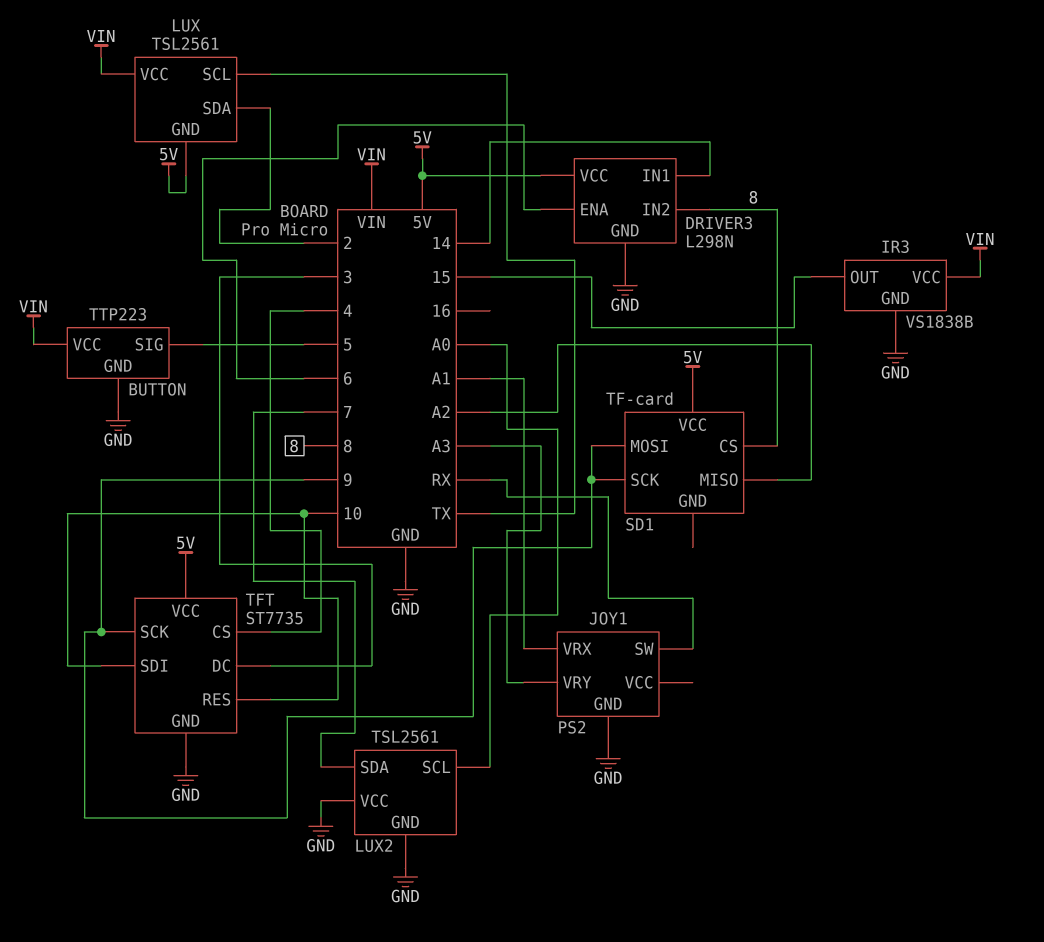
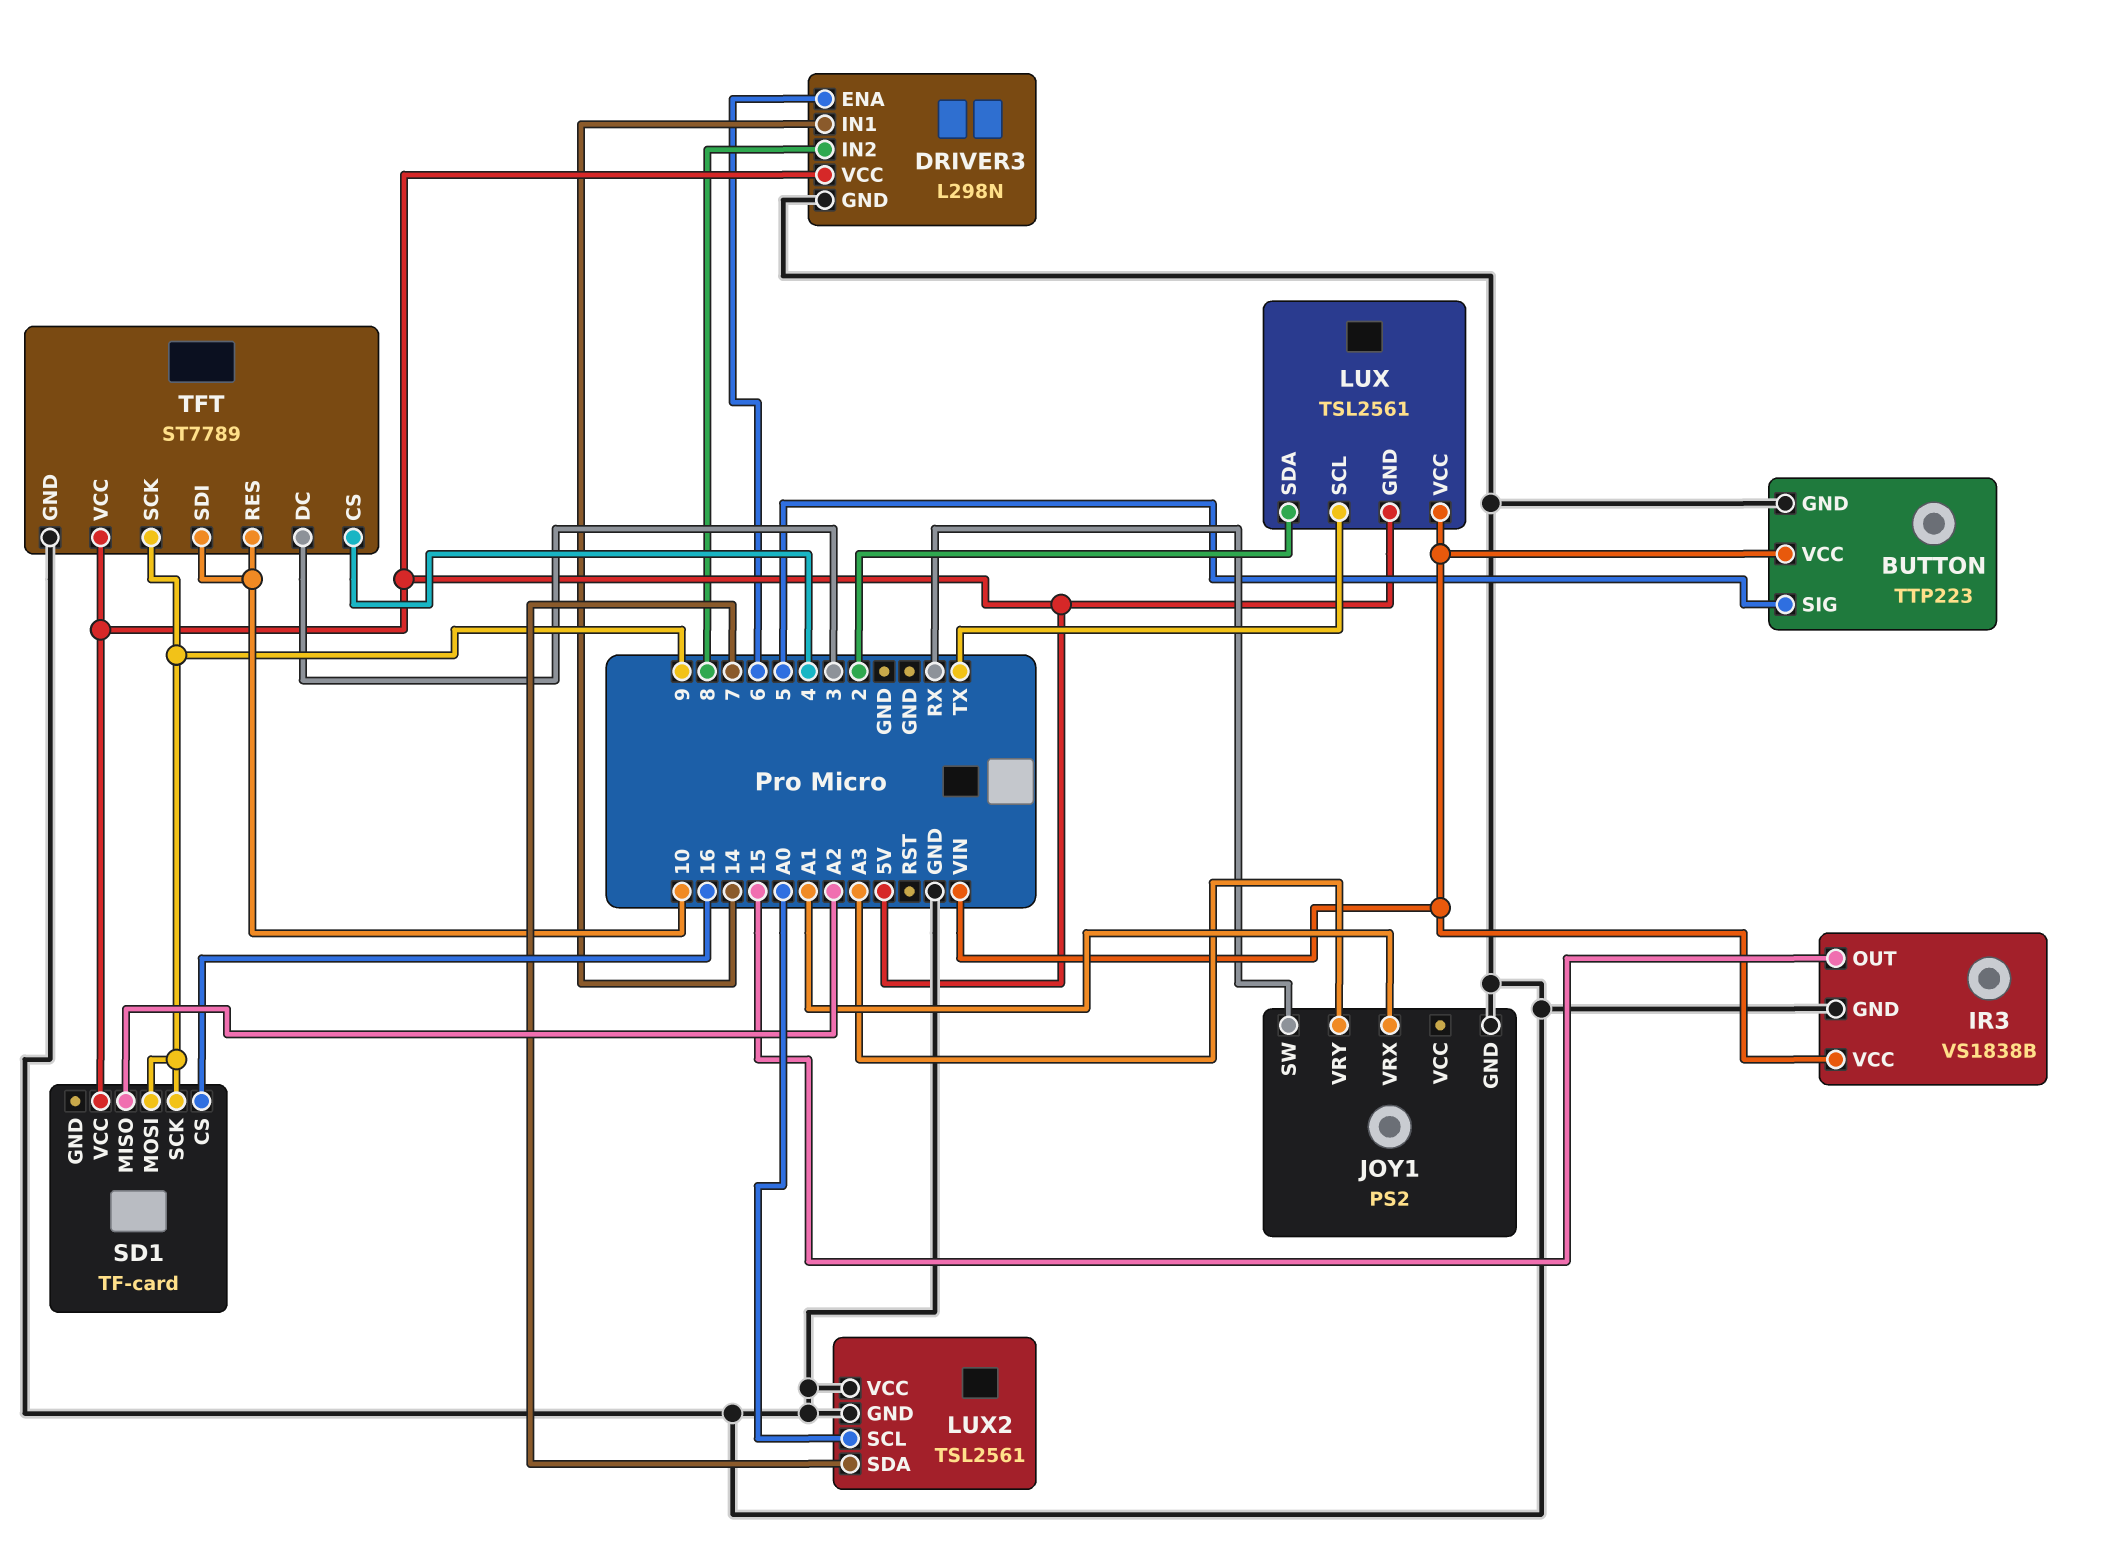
SD1 pin CS: 8 -> 16
TFT: ST7735 -> ST7789

